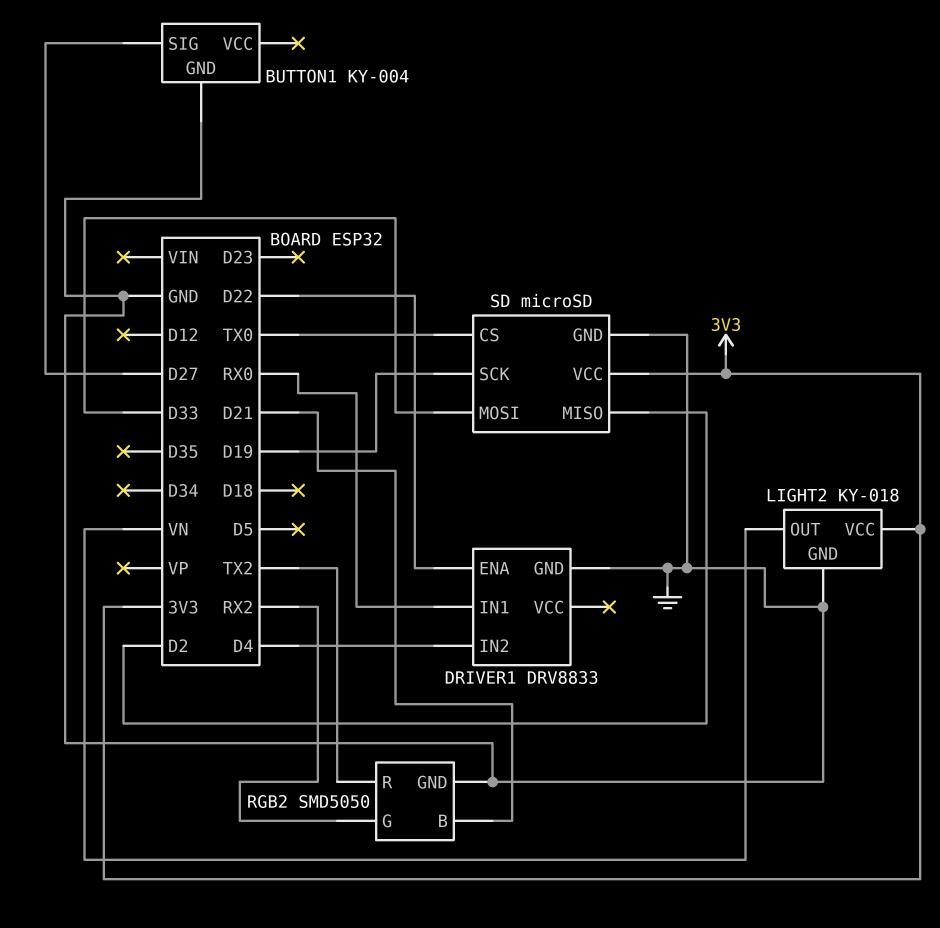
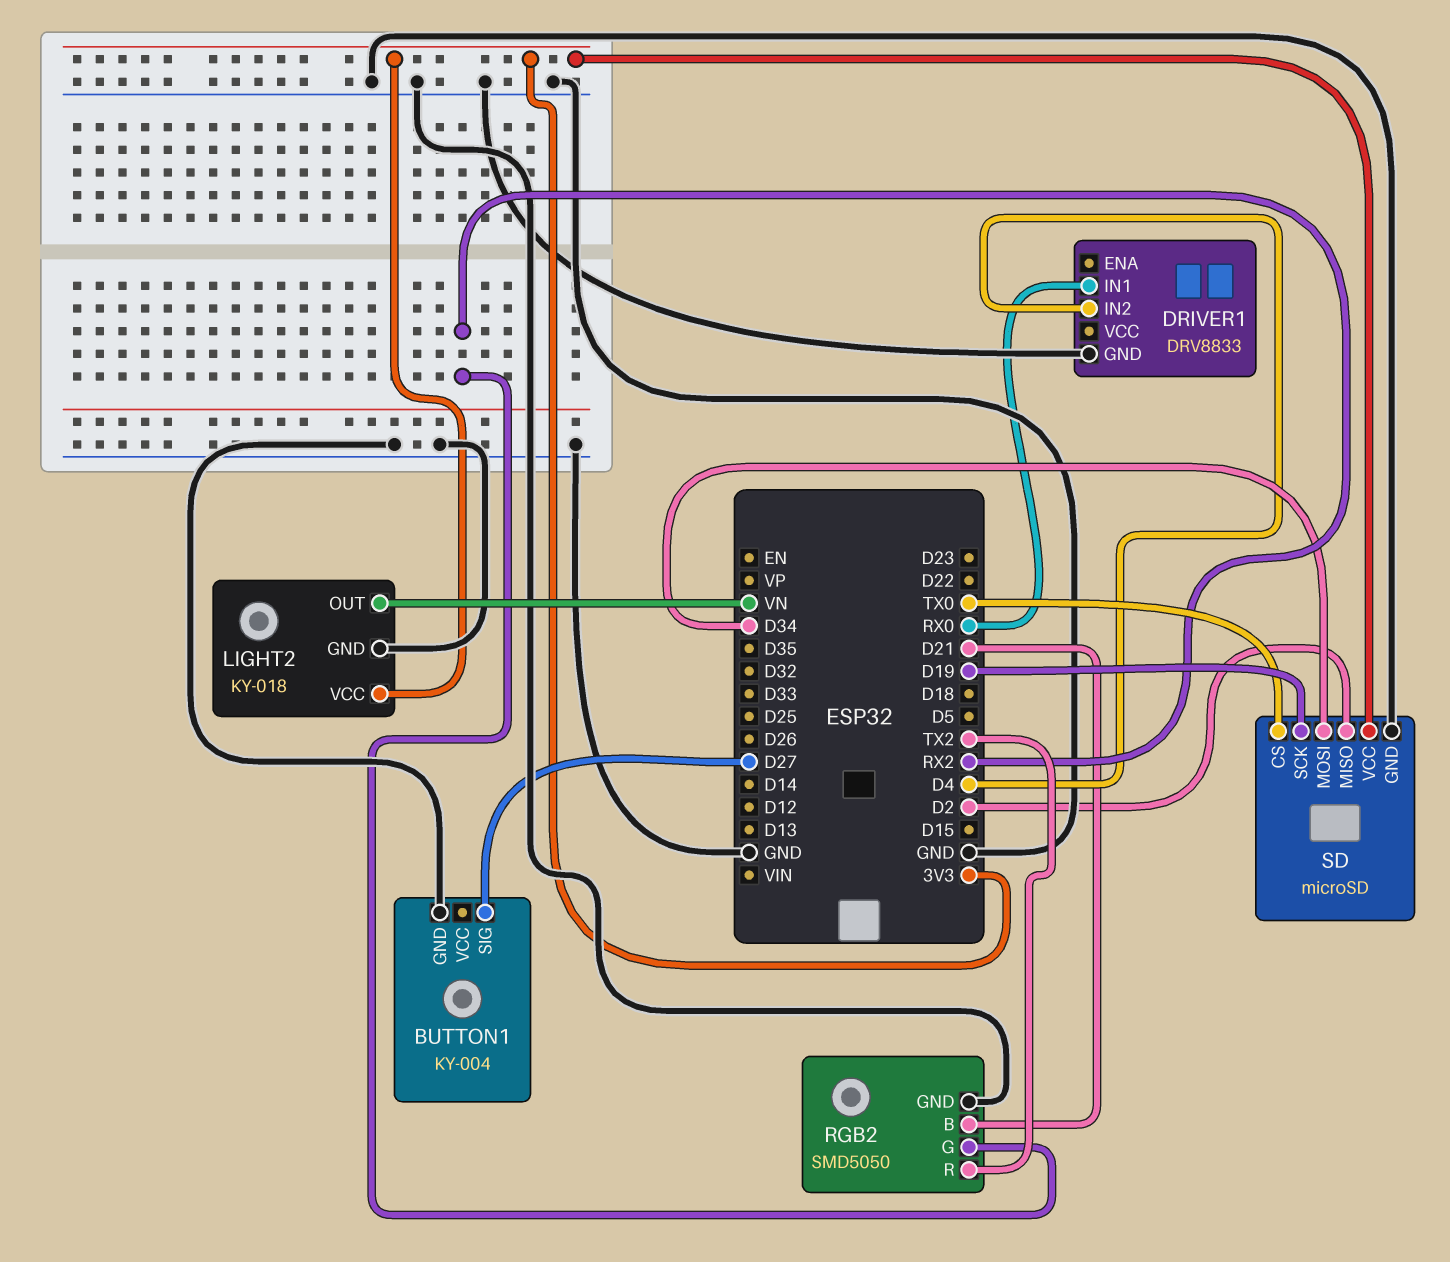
DRIVER1 pin ENA: D22 -> none
SD pin MOSI: D33 -> D34

